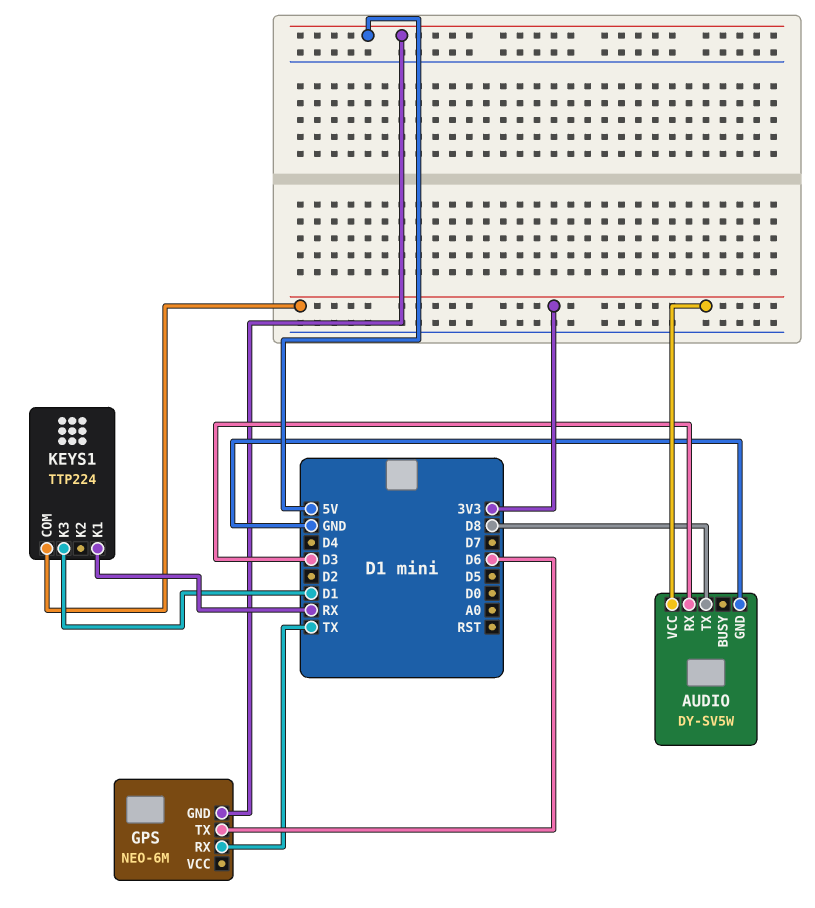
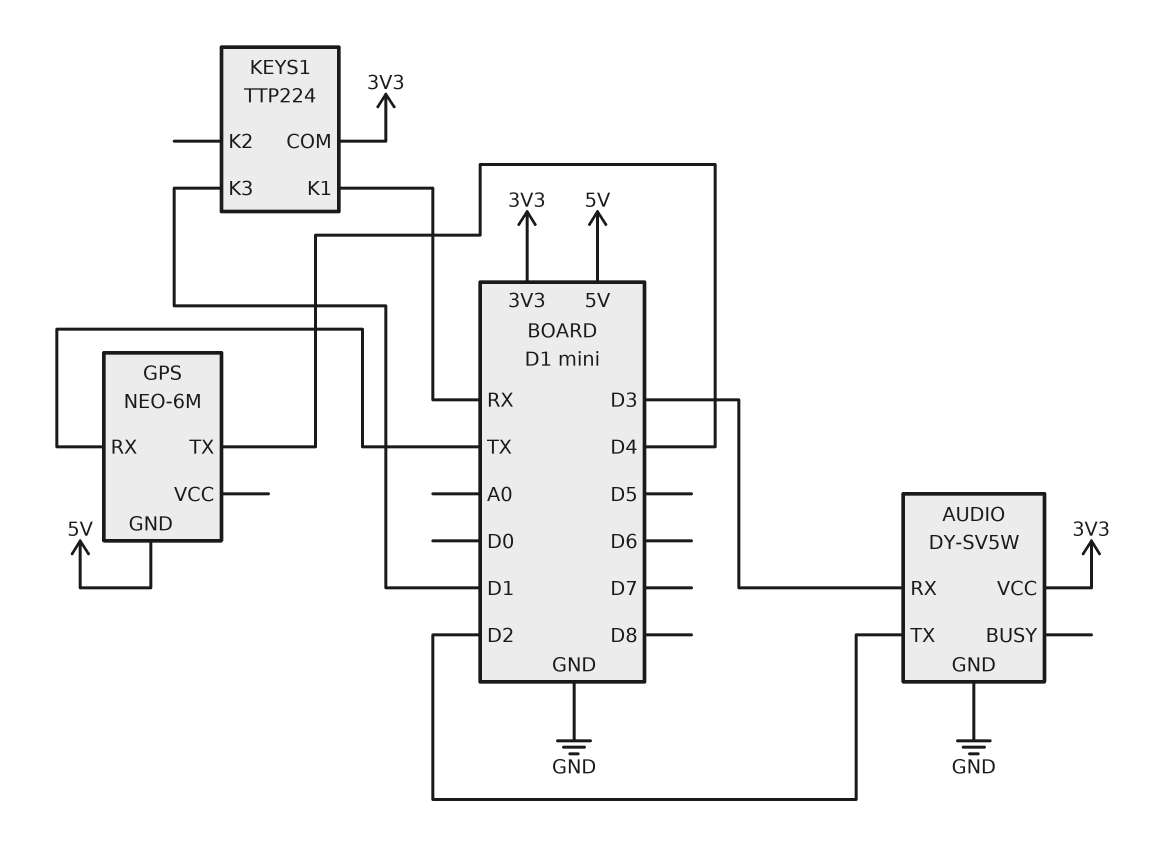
AUDIO pin TX: D8 -> D2
GPS pin TX: D6 -> D4

